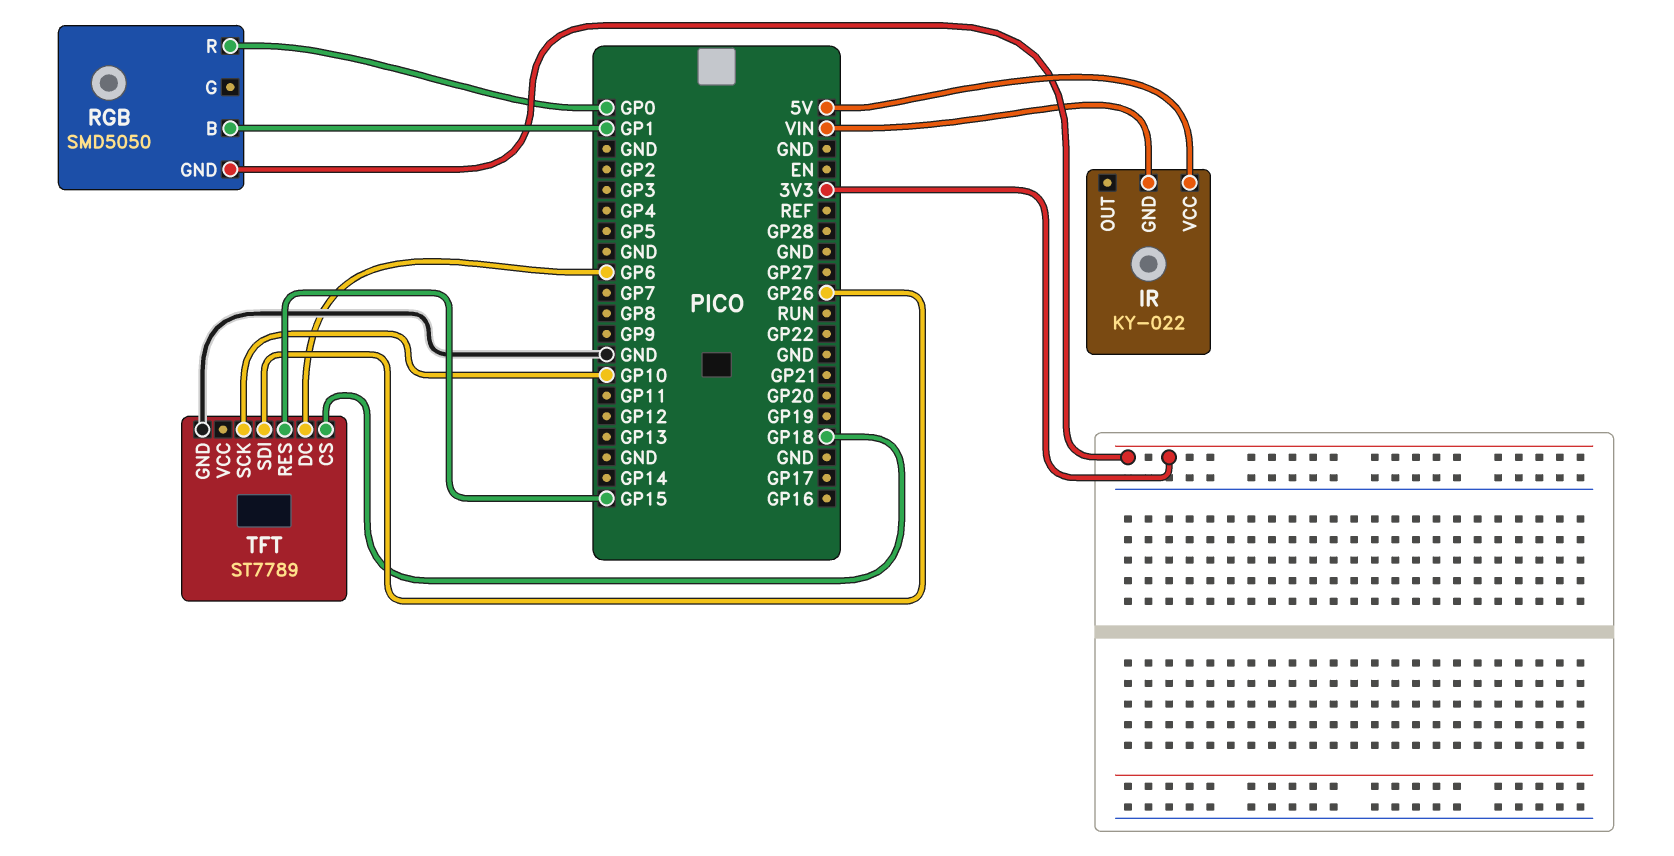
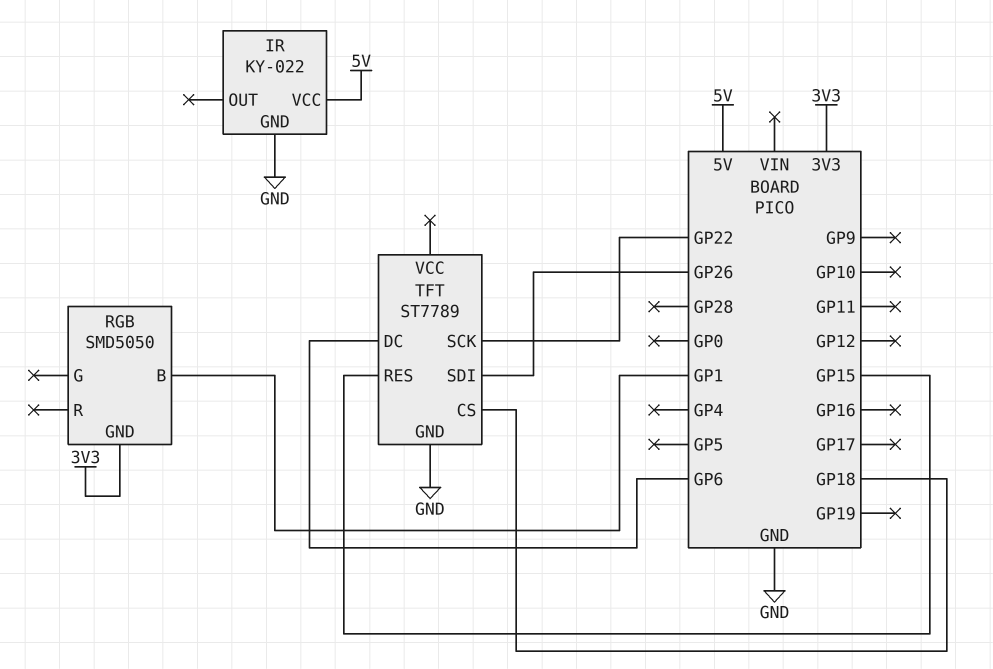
IR pin GND: VIN -> GND
RGB pin R: GP0 -> none
TFT pin SCK: GP10 -> GP22

